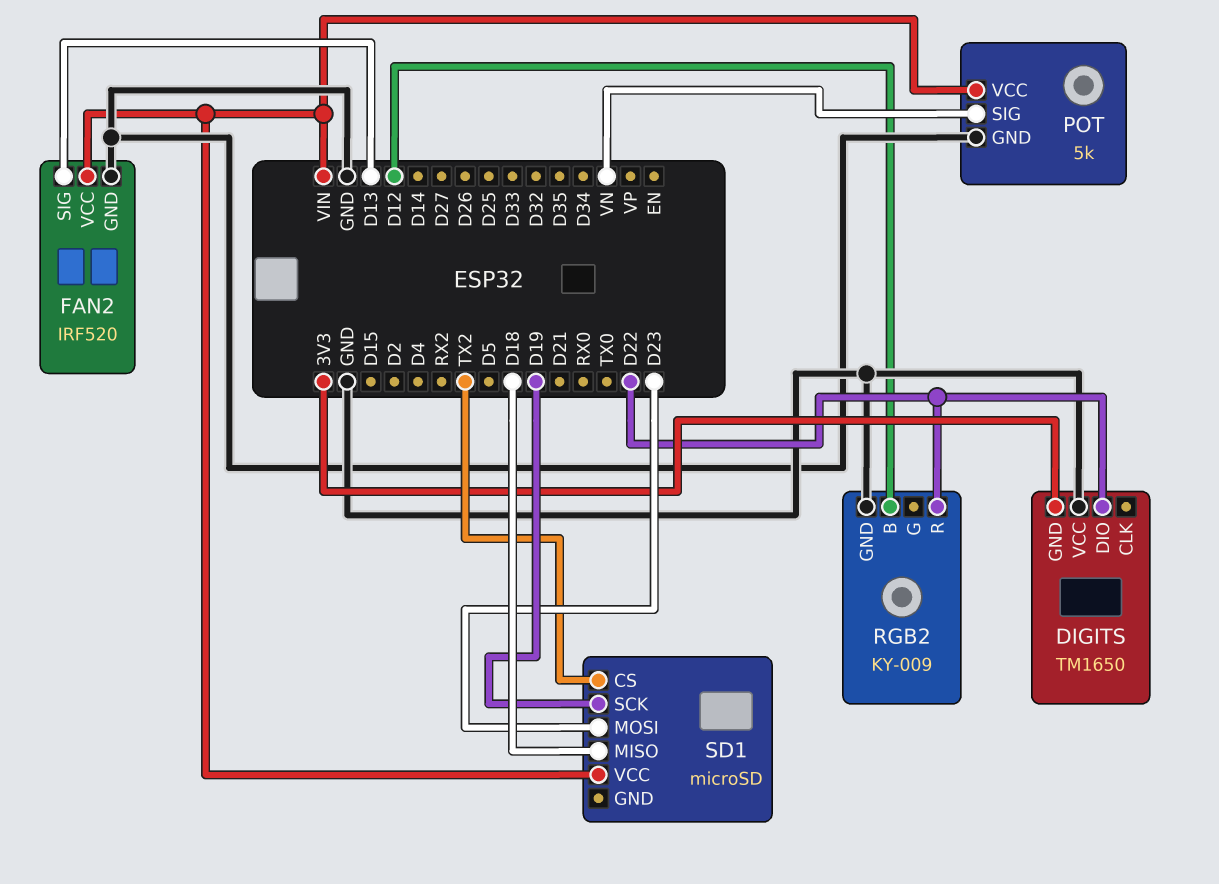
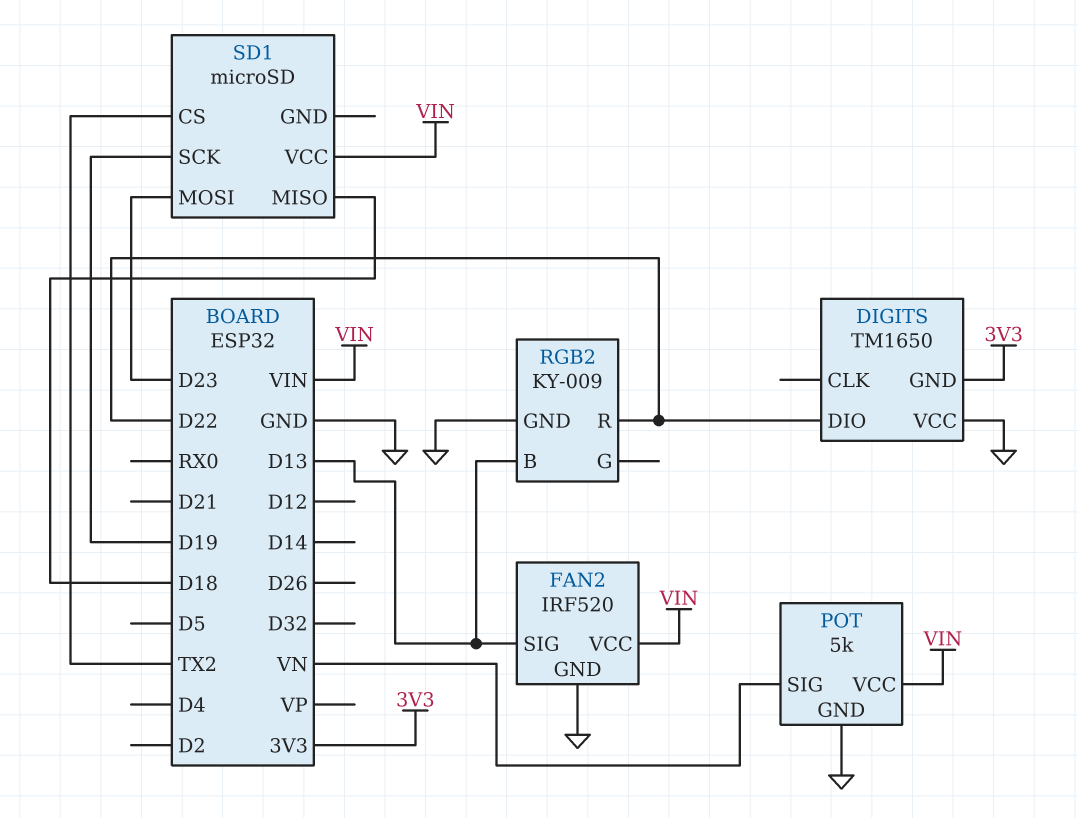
RGB2 pin B: D12 -> D13

